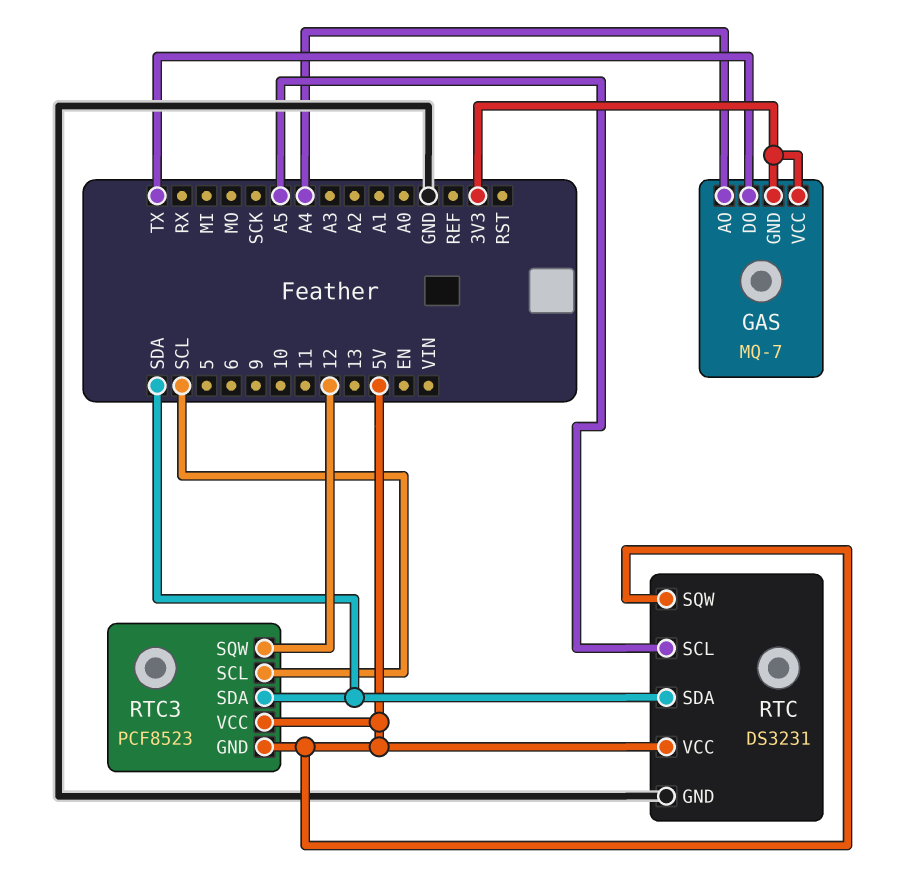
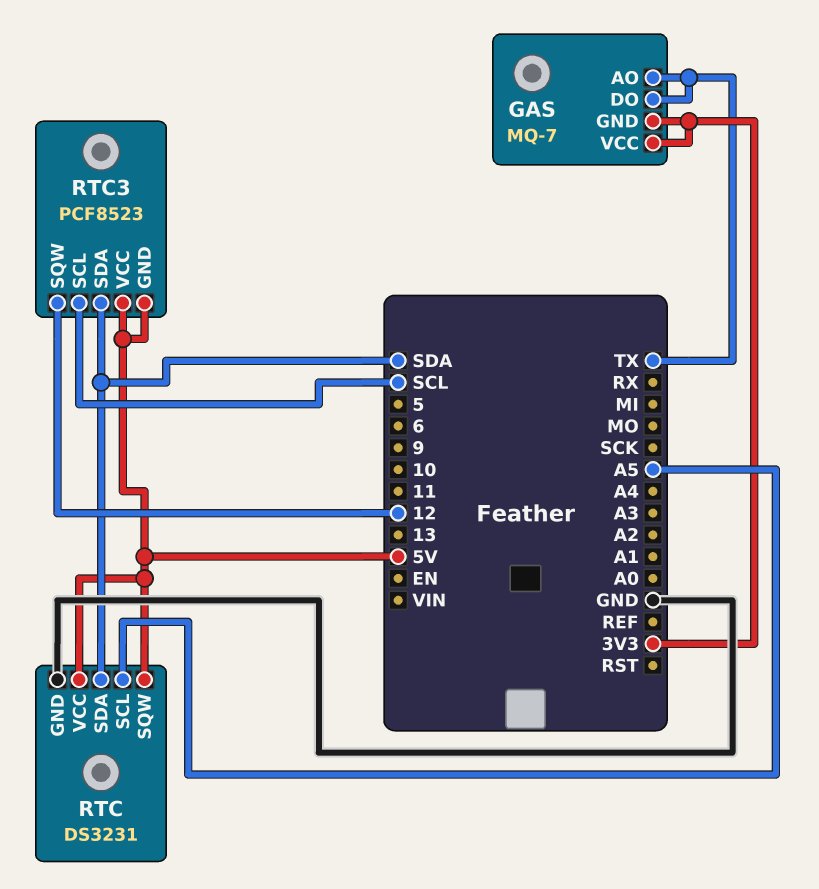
GAS pin AO: A4 -> TX

